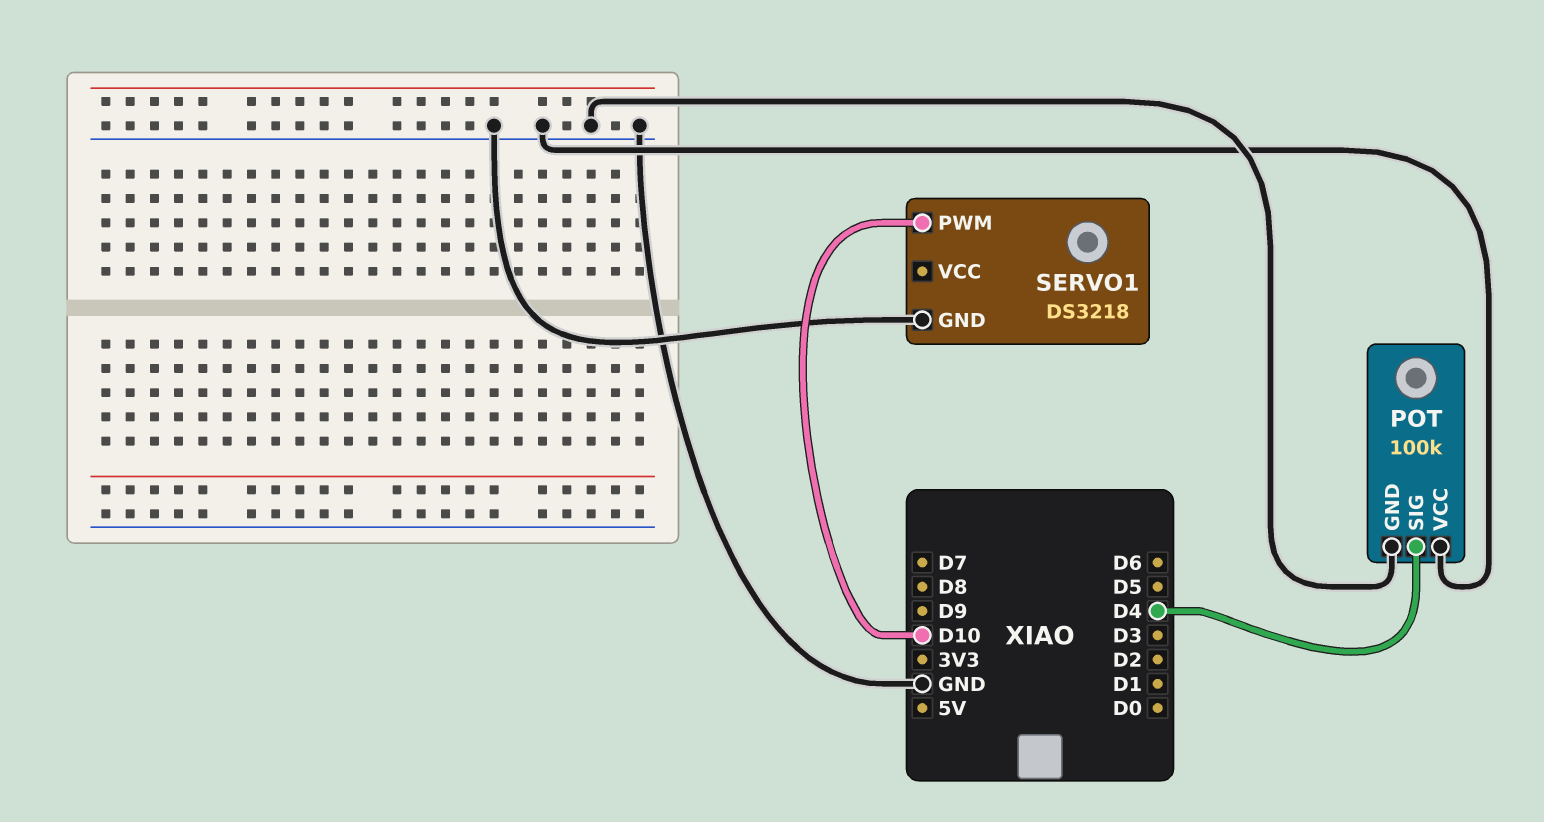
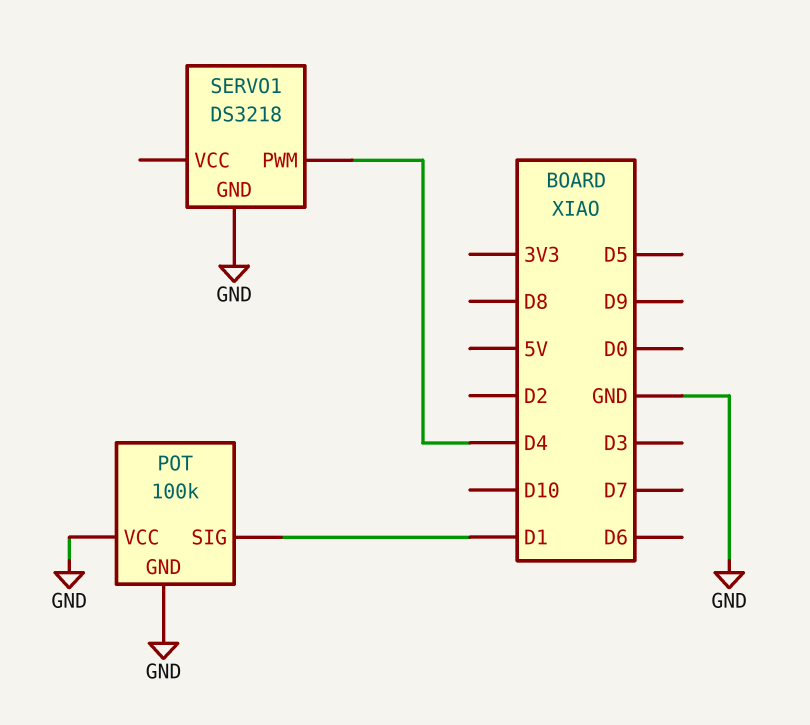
POT pin SIG: D4 -> D1
SERVO1 pin PWM: D10 -> D4

